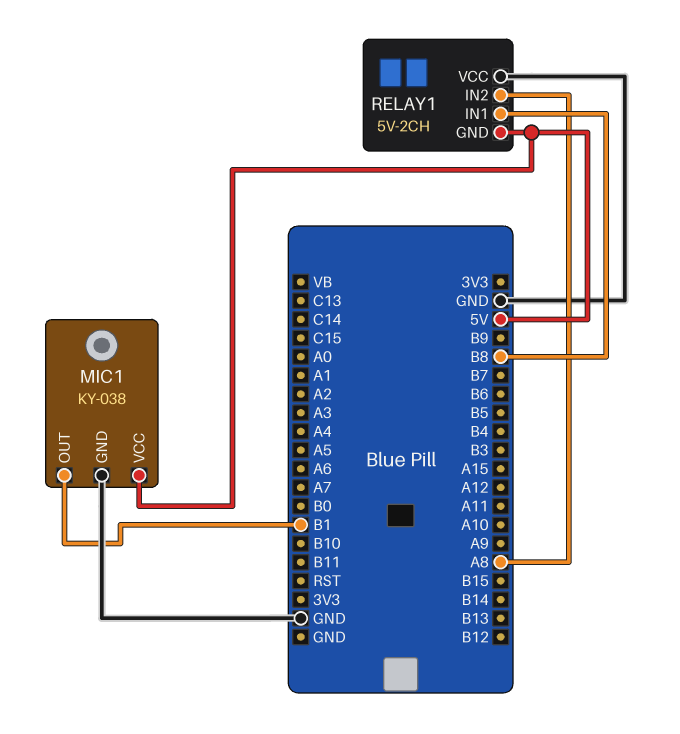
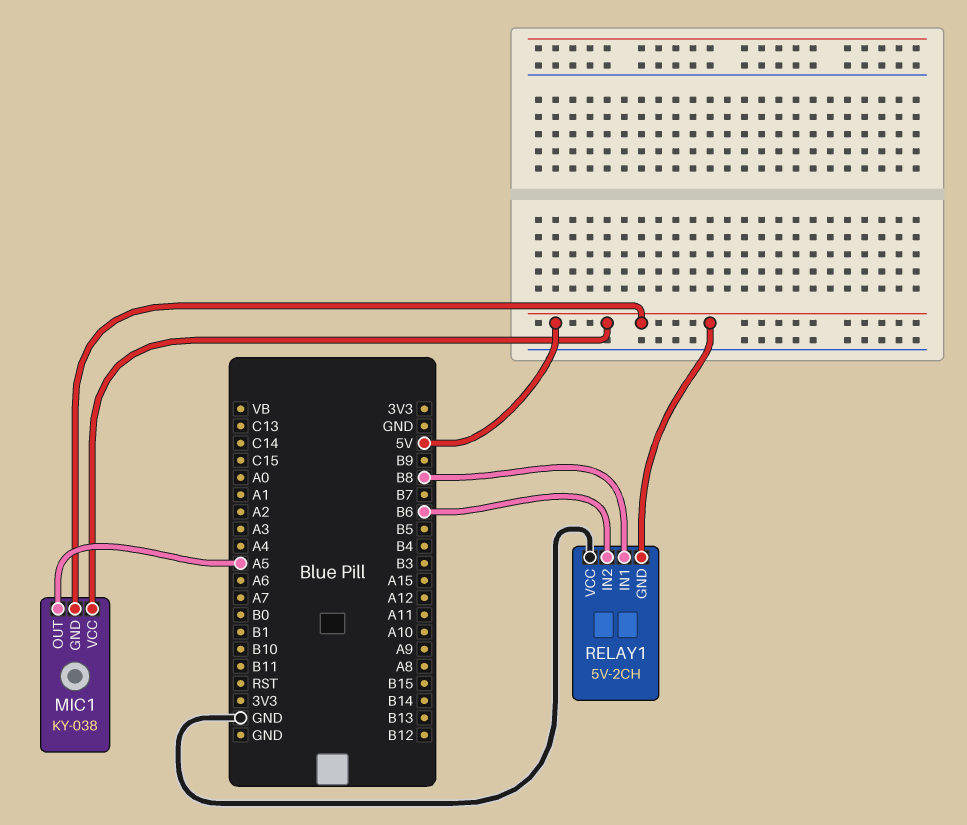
MIC1 pin GND: GND -> 5V
MIC1 pin OUT: B1 -> A5
RELAY1 pin IN2: A8 -> B6

